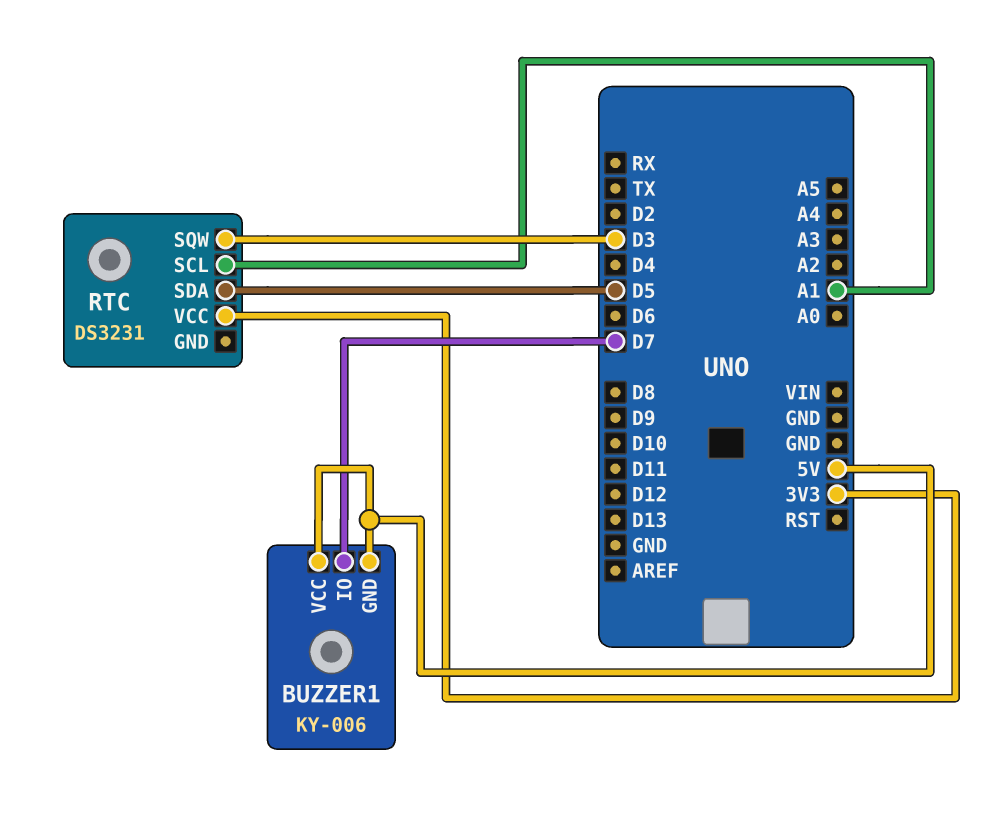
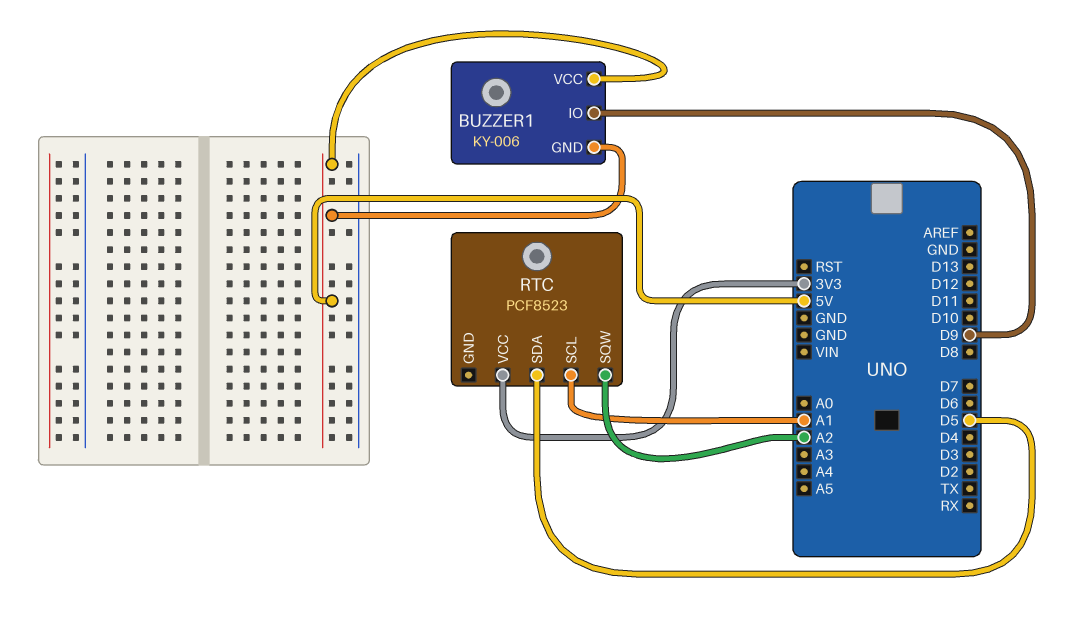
BUZZER1 pin IO: D7 -> D9
RTC: DS3231 -> PCF8523
RTC pin SQW: D3 -> A2

